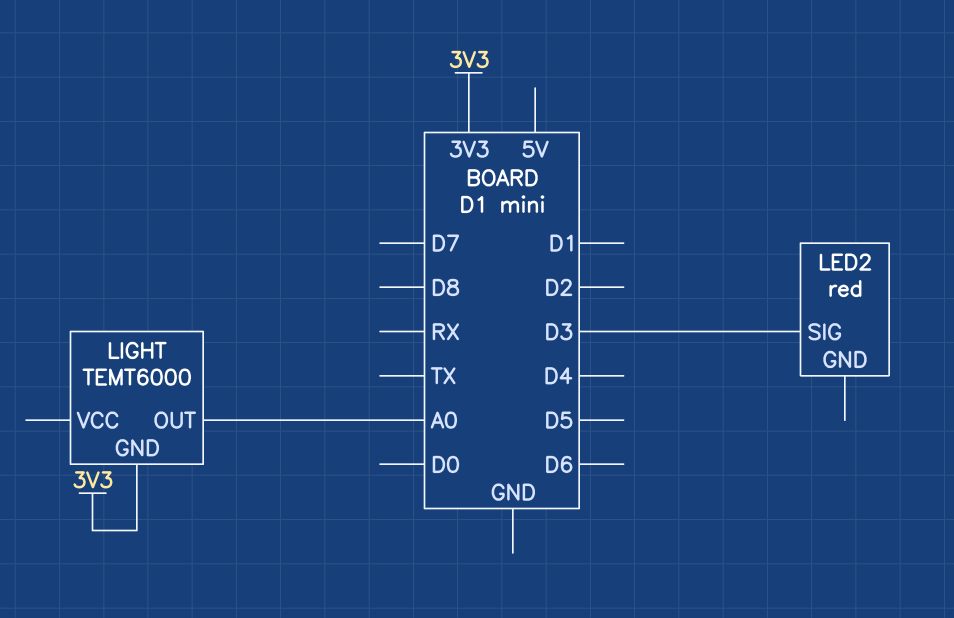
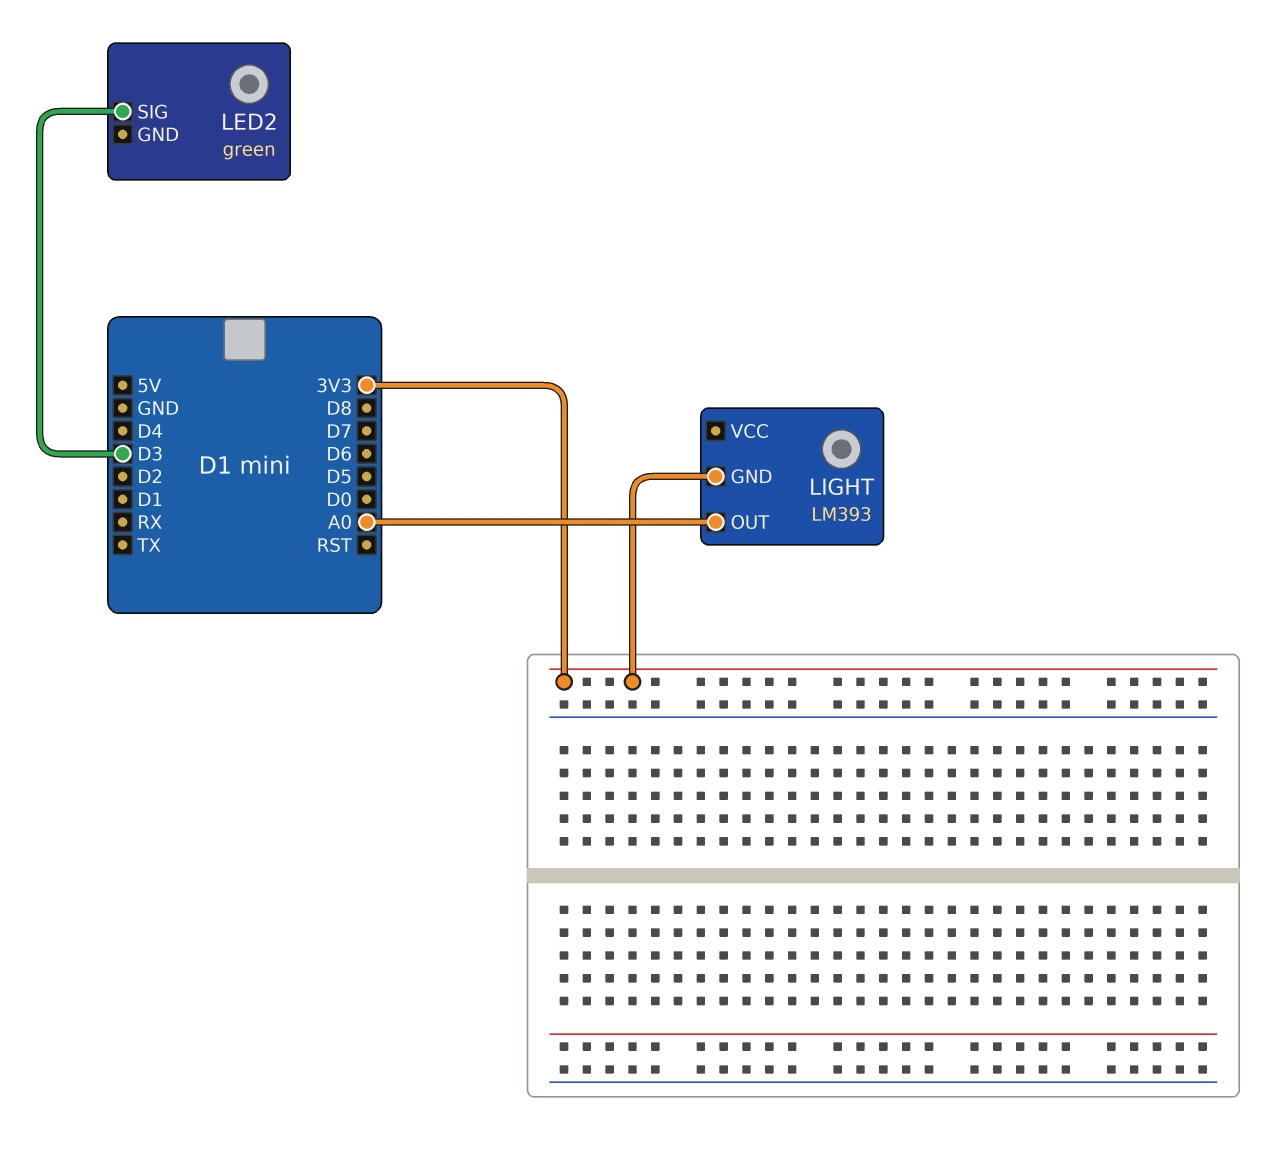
LED2: red -> green
LIGHT: TEMT6000 -> LM393

